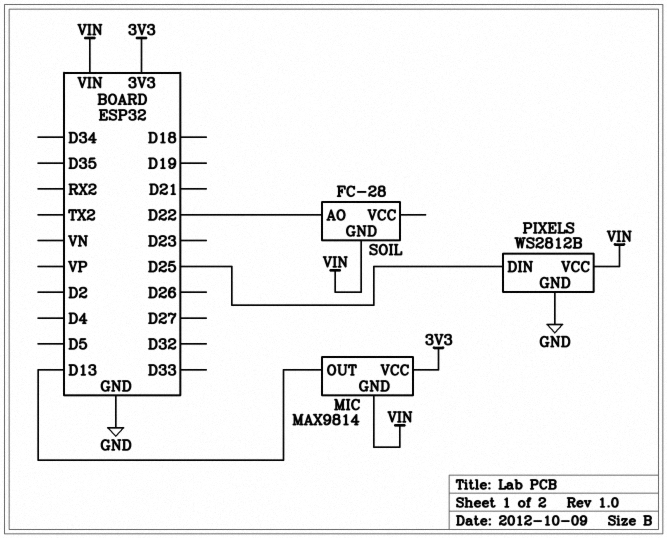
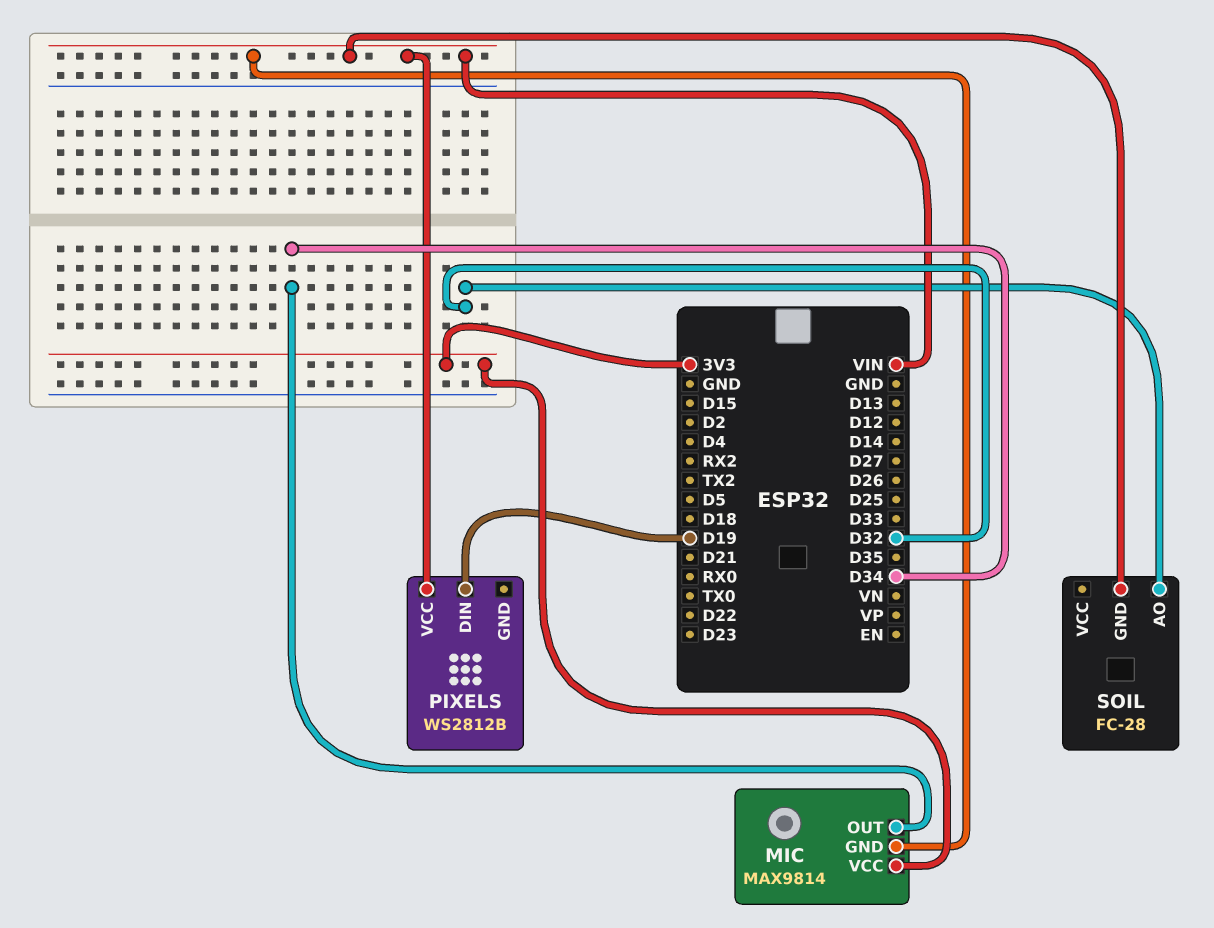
MIC pin OUT: D13 -> D34
PIXELS pin DIN: D25 -> D19
PIXELS pin GND: GND -> none
SOIL pin AO: D22 -> D32

